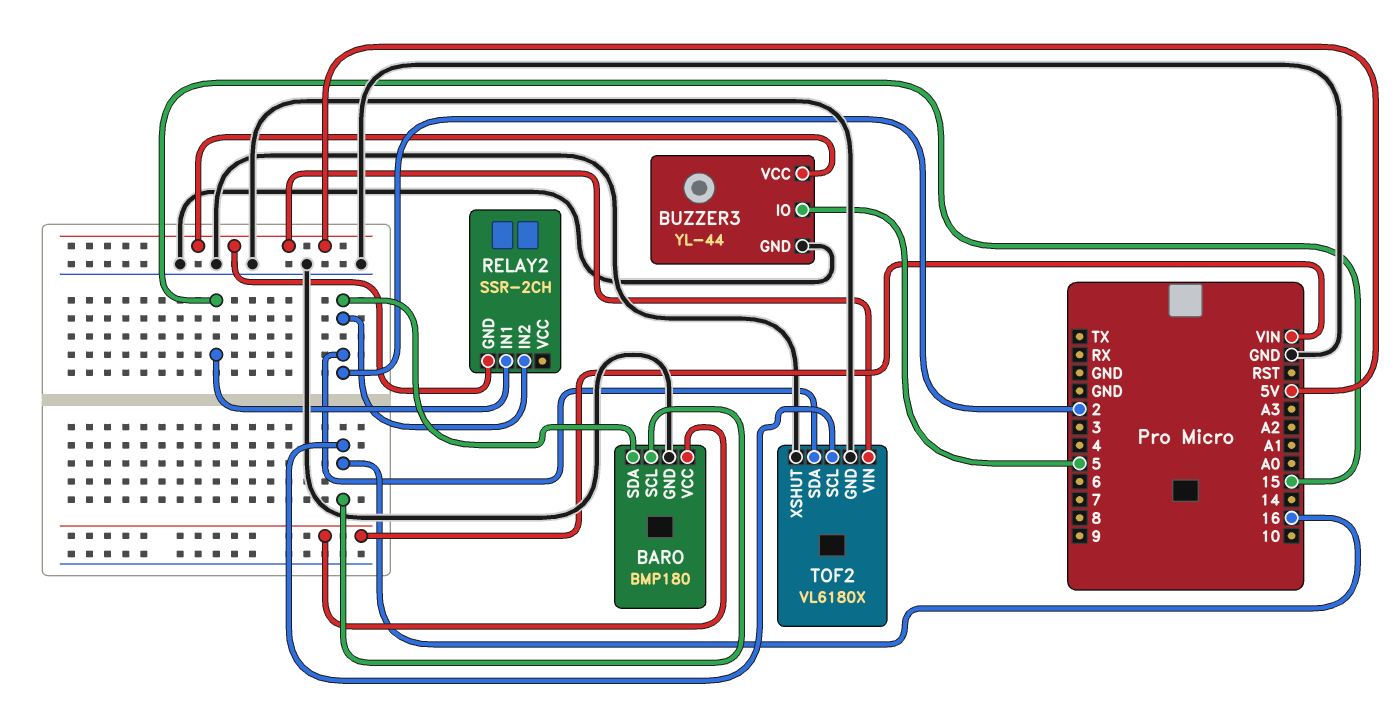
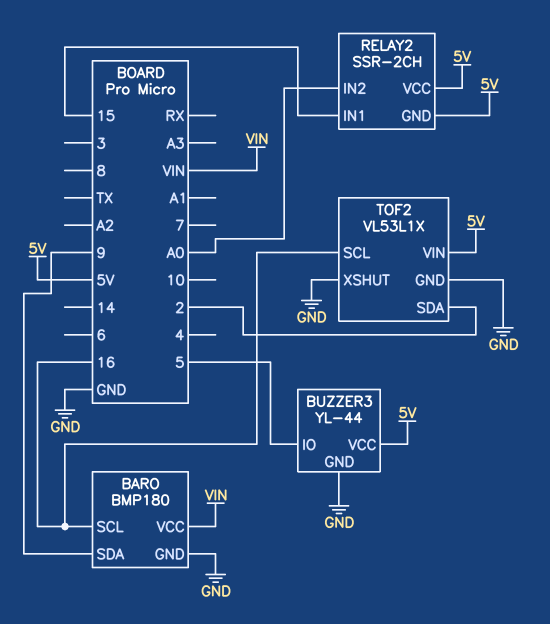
BARO pin SDA: 2 -> 9
RELAY2 pin IN2: 2 -> A0
RELAY2 pin VCC: none -> 5V
TOF2: VL6180X -> VL53L1X

